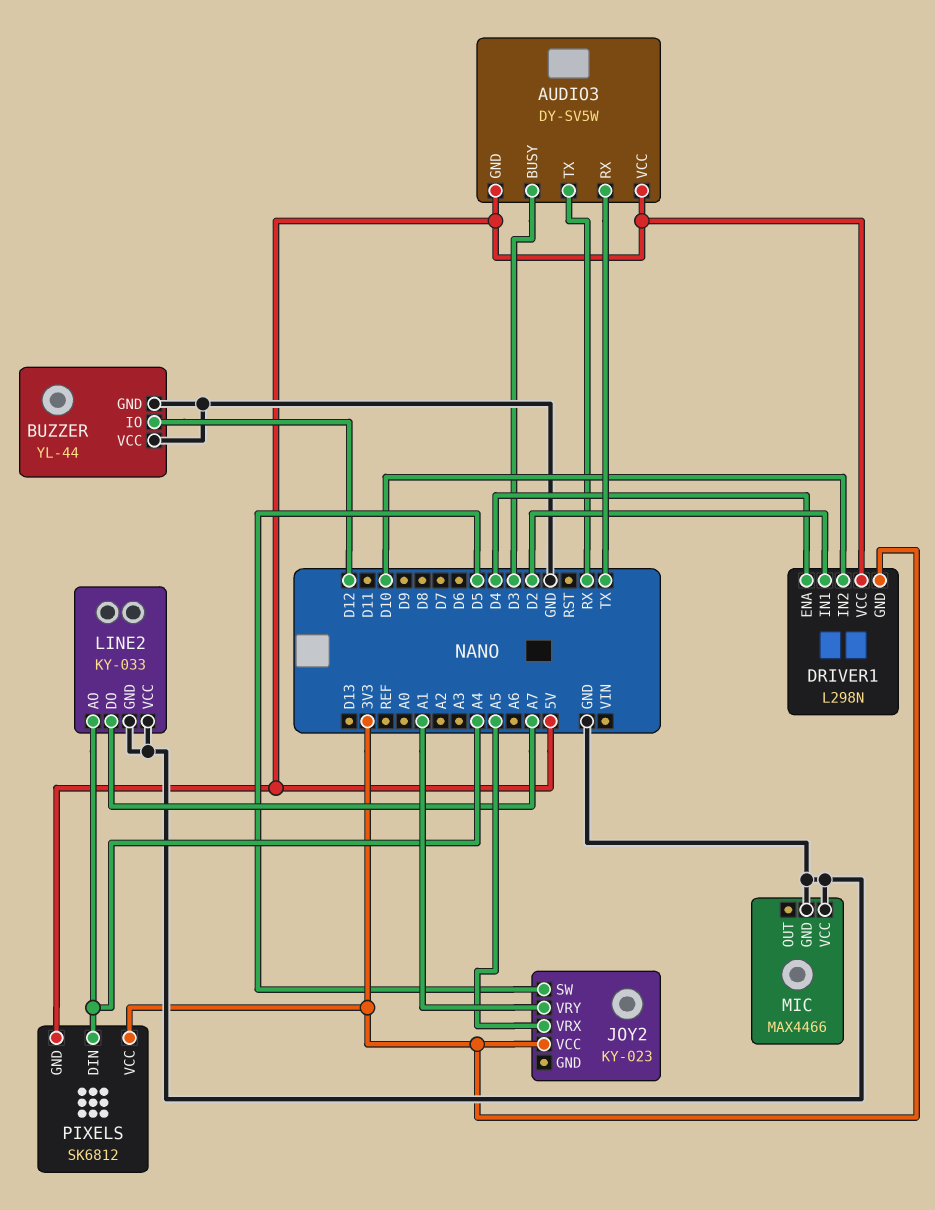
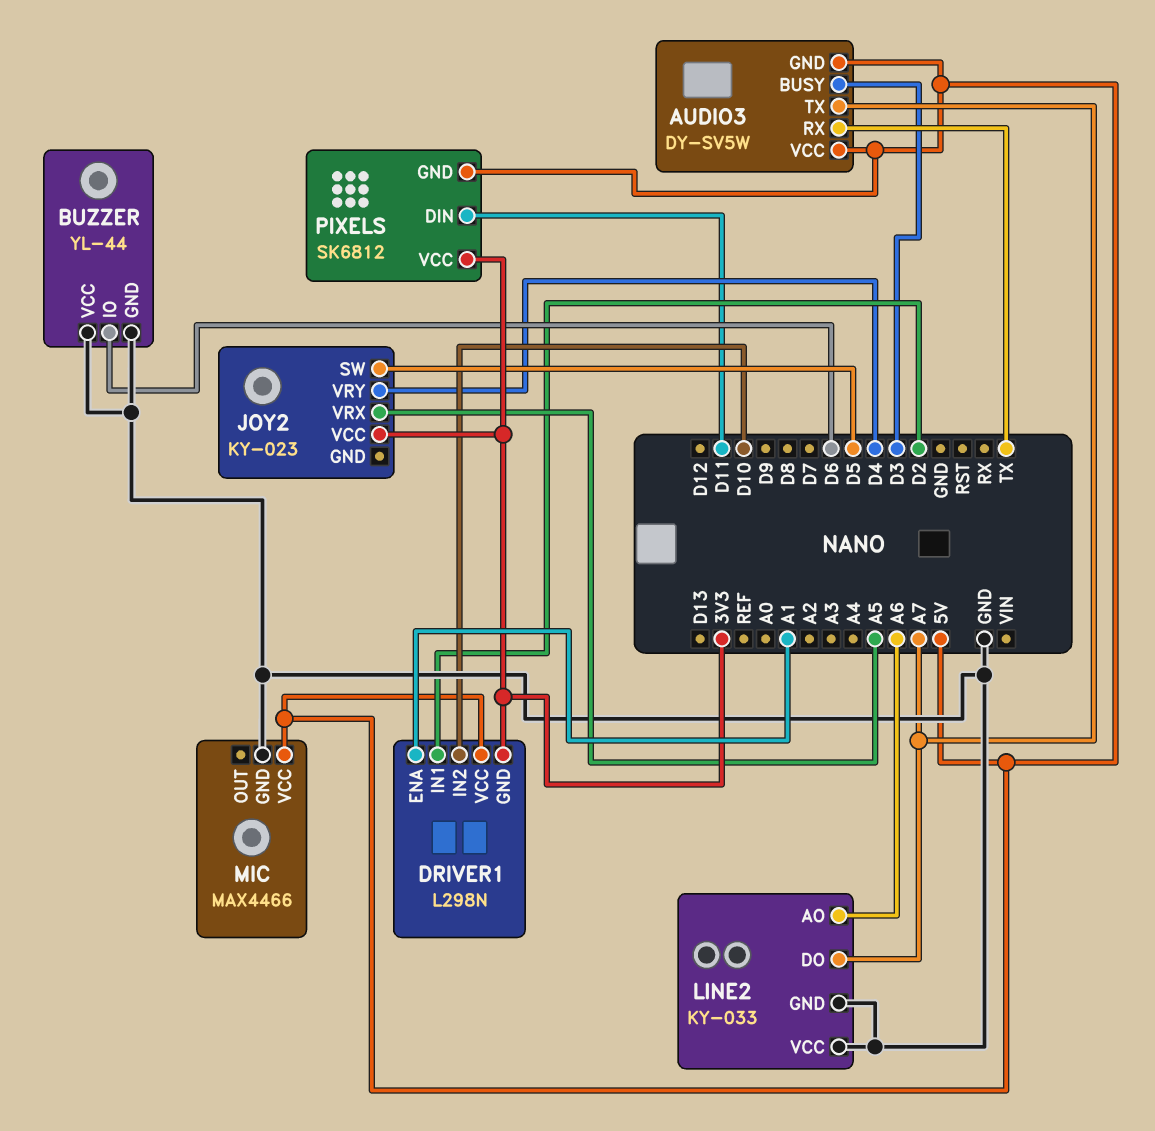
AUDIO3 pin TX: RX -> A7
BUZZER pin IO: D12 -> D6
DRIVER1 pin ENA: D4 -> A1
JOY2 pin VRY: A1 -> D4
LINE2 pin AO: A4 -> A6
MIC pin VCC: GND -> 5V
PIXELS pin DIN: A4 -> D11

